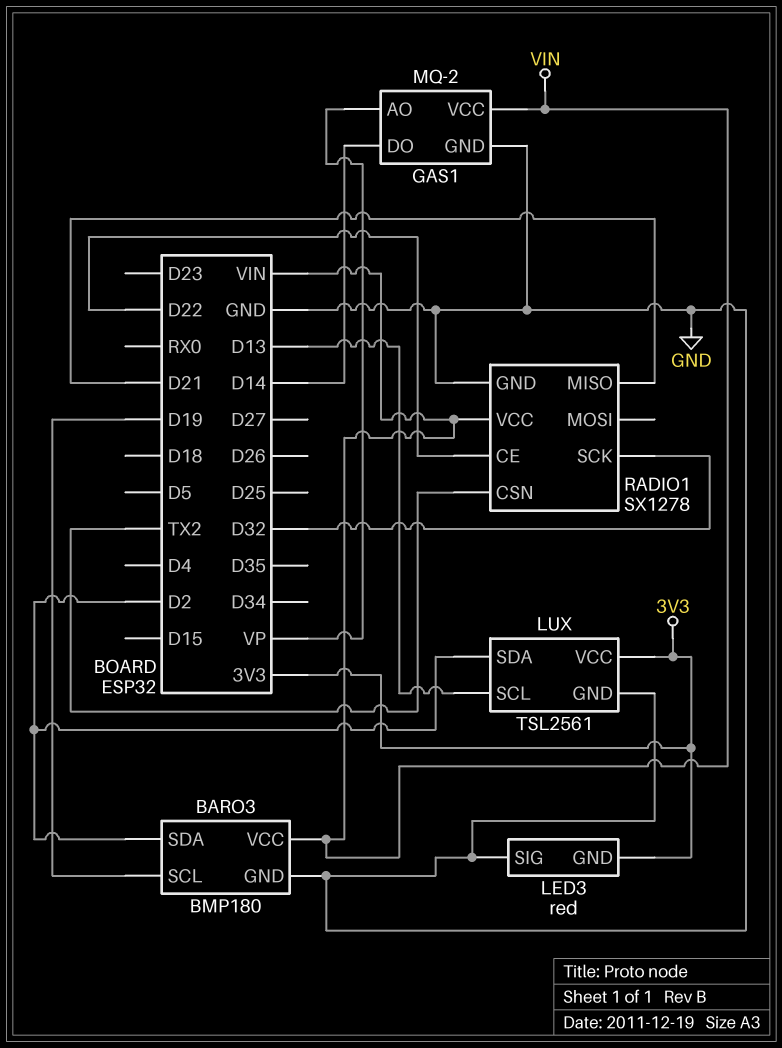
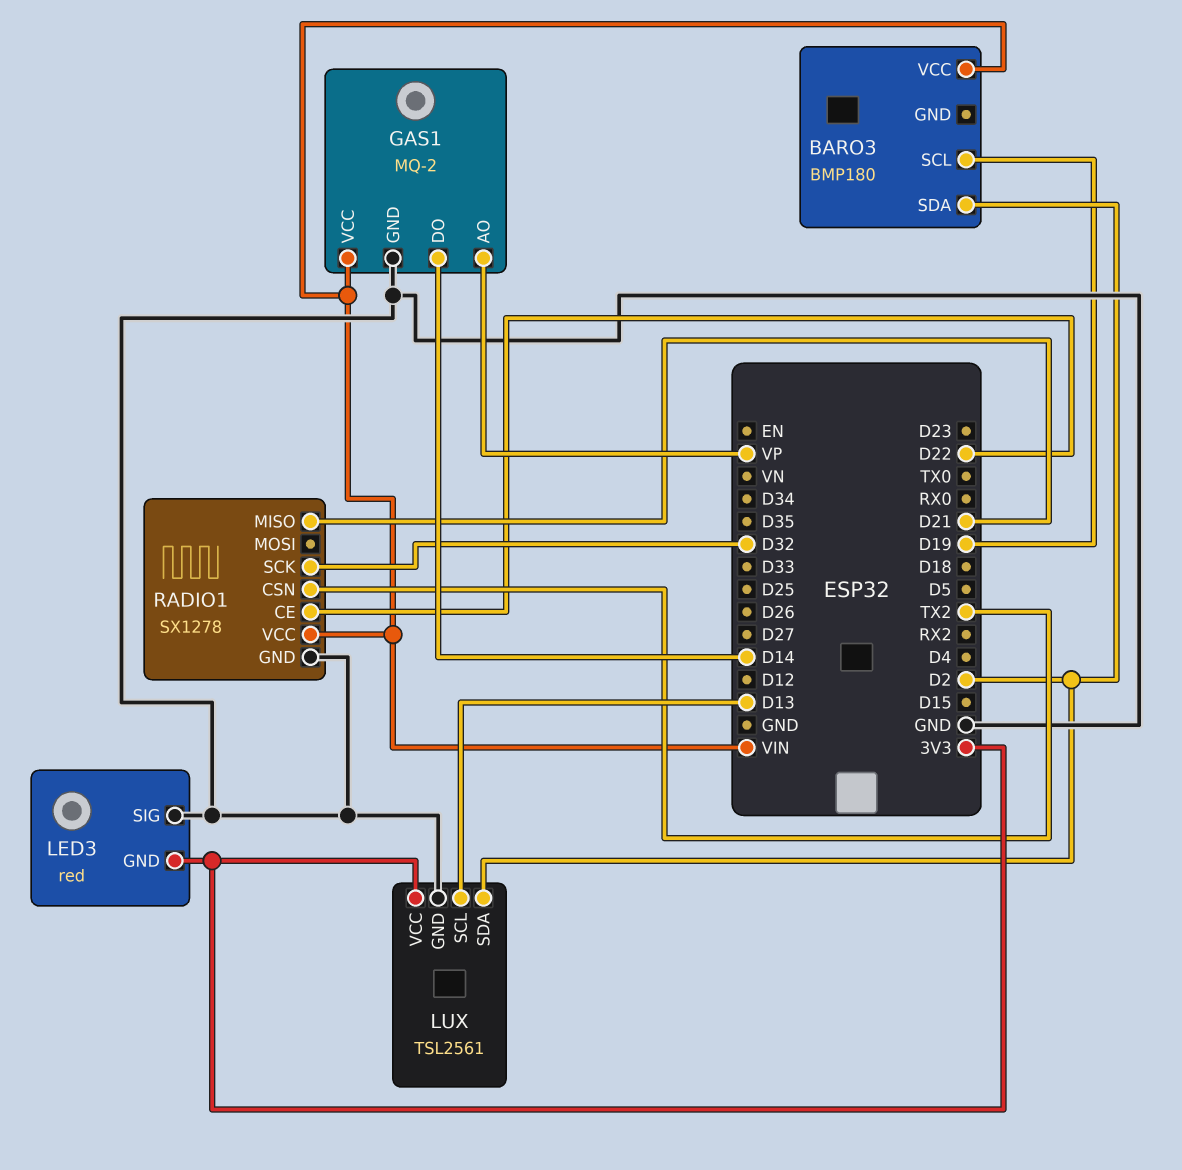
BARO3 pin GND: GND -> none

